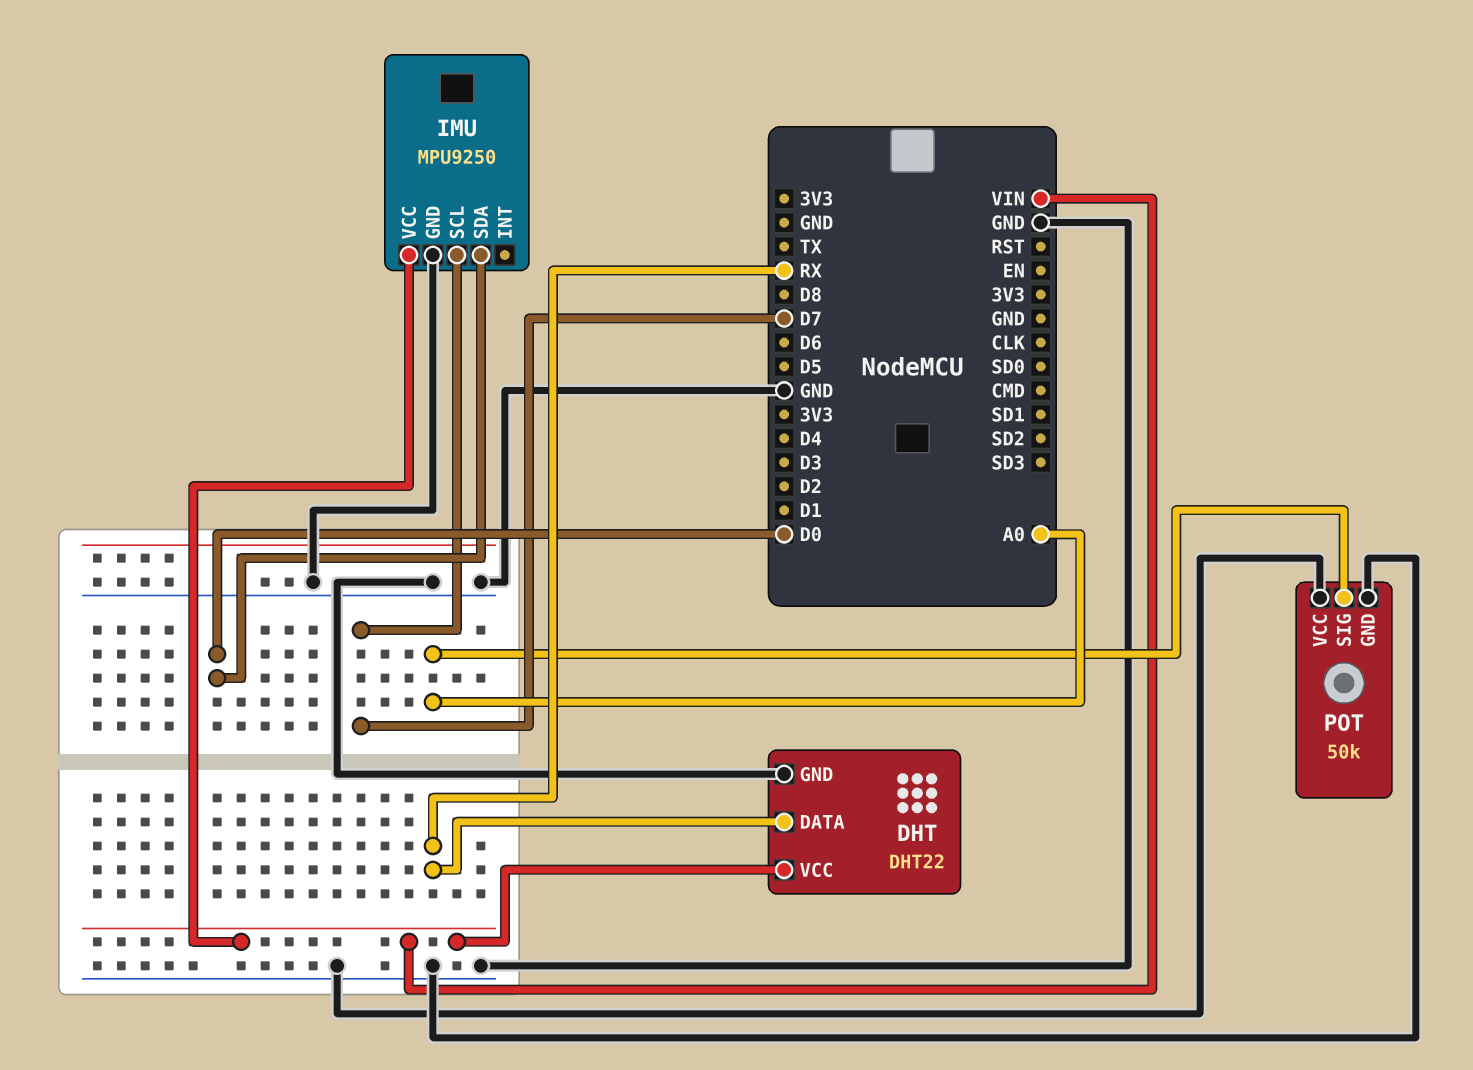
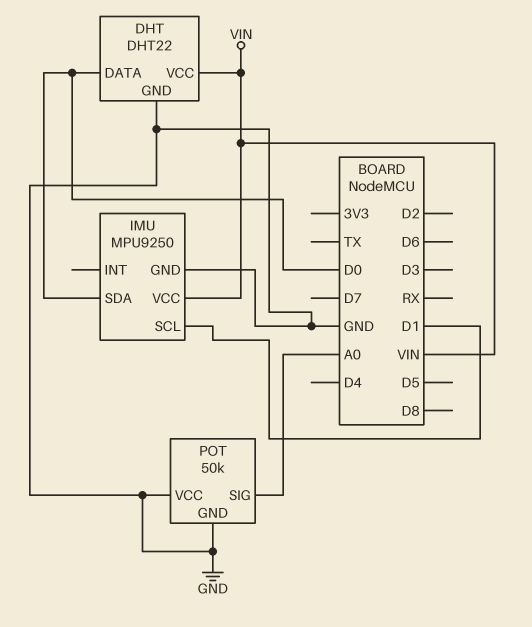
DHT pin DATA: RX -> D0
IMU pin SCL: D7 -> D1

